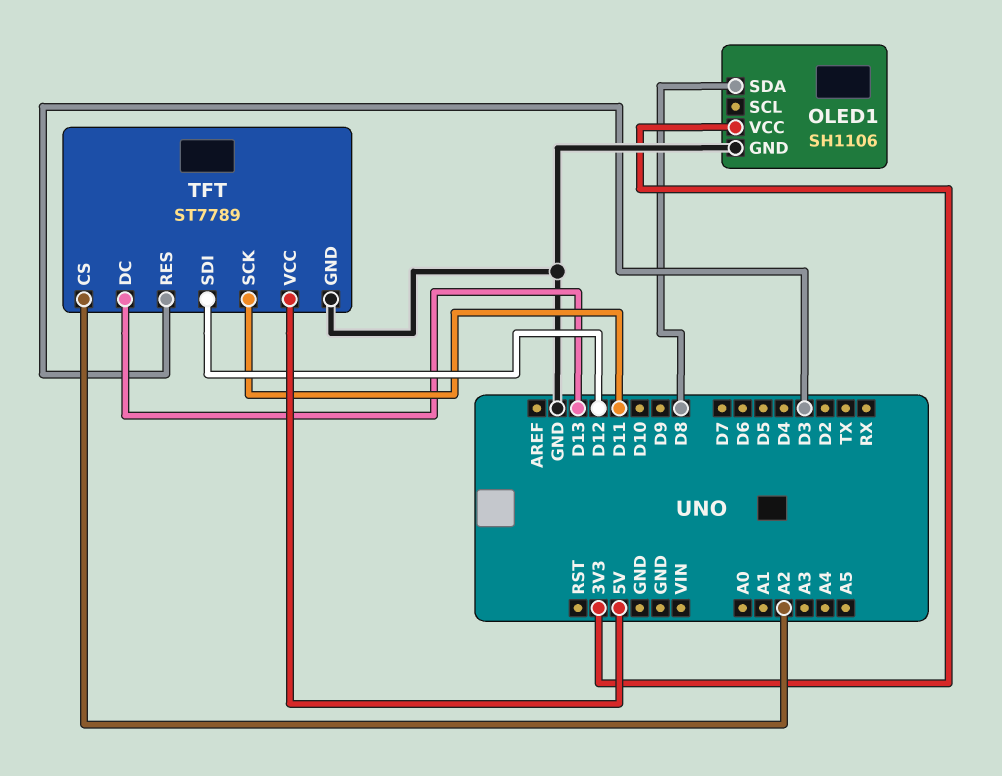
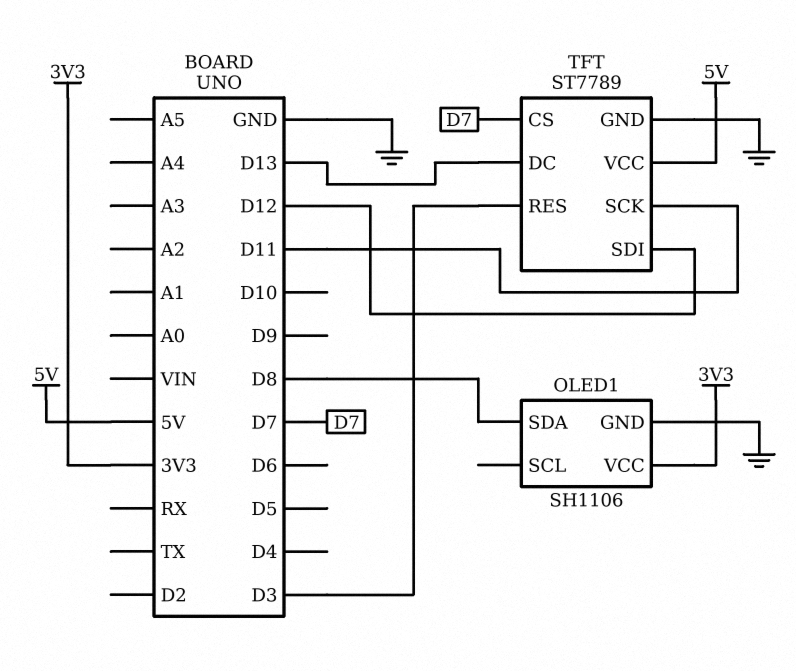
TFT pin CS: A2 -> D7

